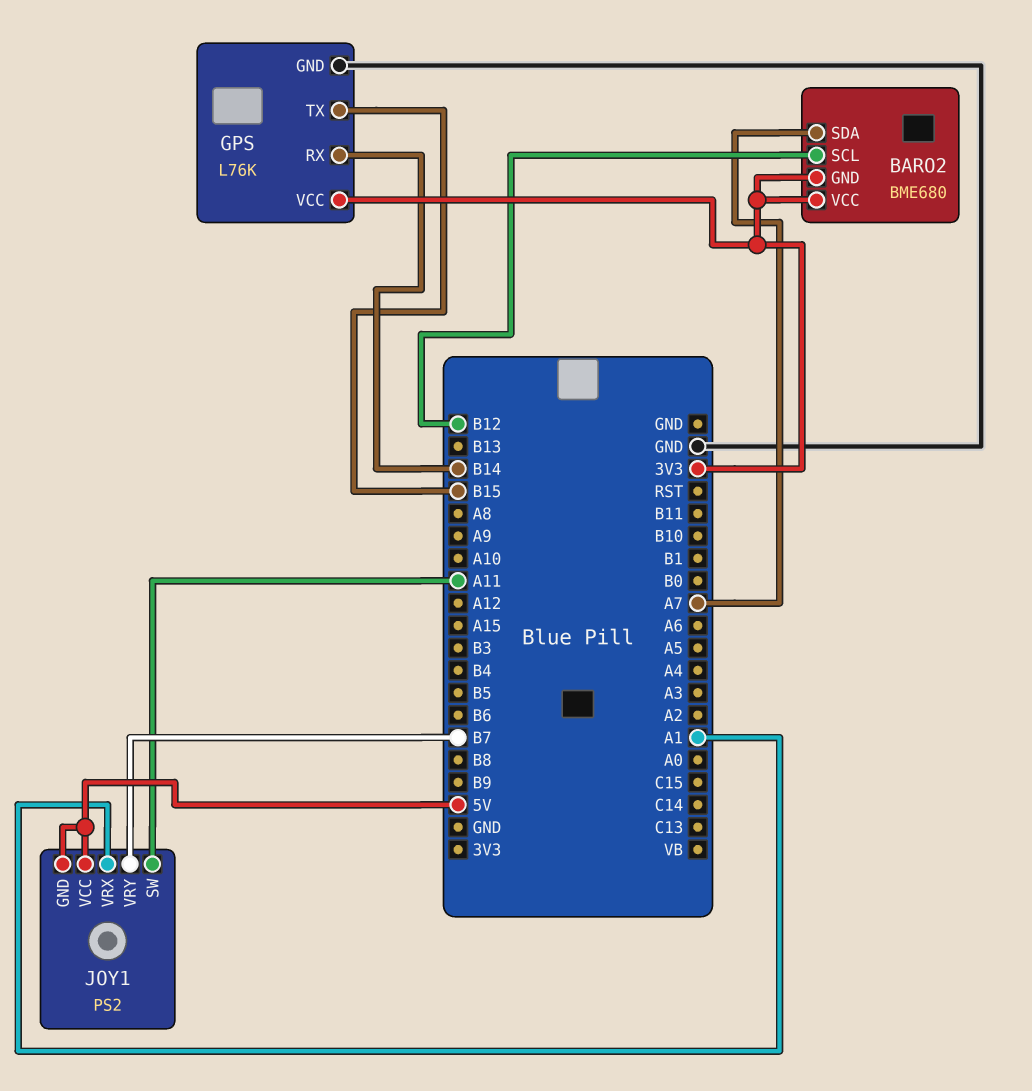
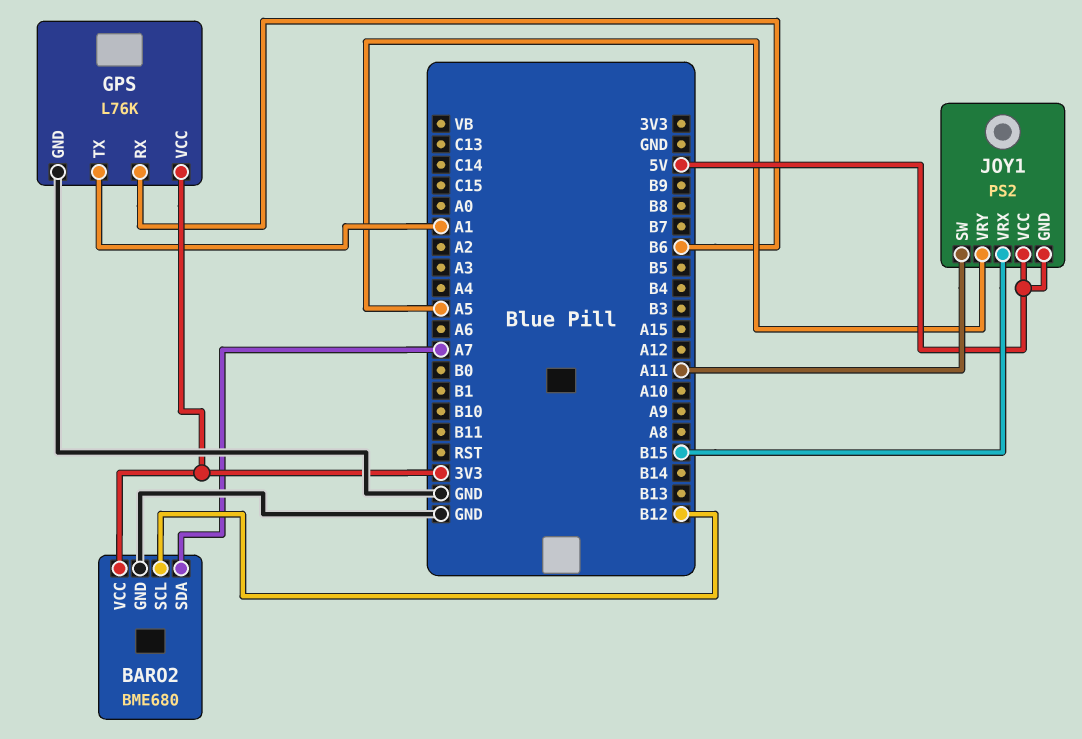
BARO2 pin GND: 3V3 -> GND
GPS pin RX: B14 -> B6
GPS pin TX: B15 -> A1
JOY1 pin VRX: A1 -> B15
JOY1 pin VRY: B7 -> A5

